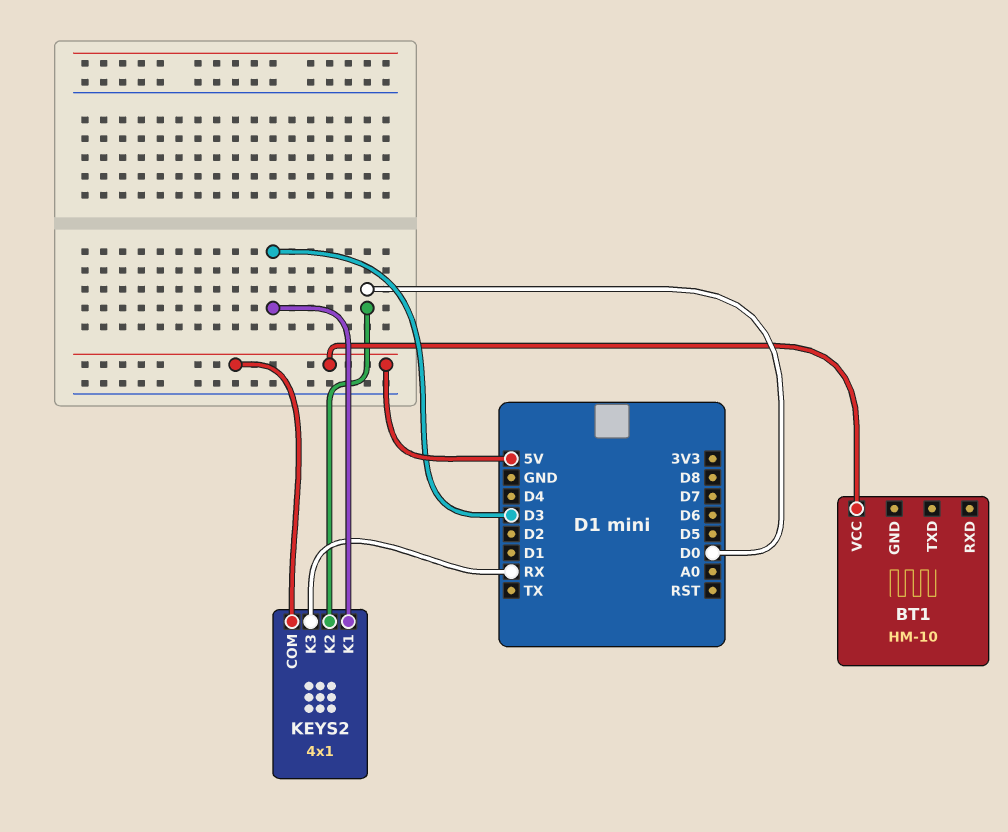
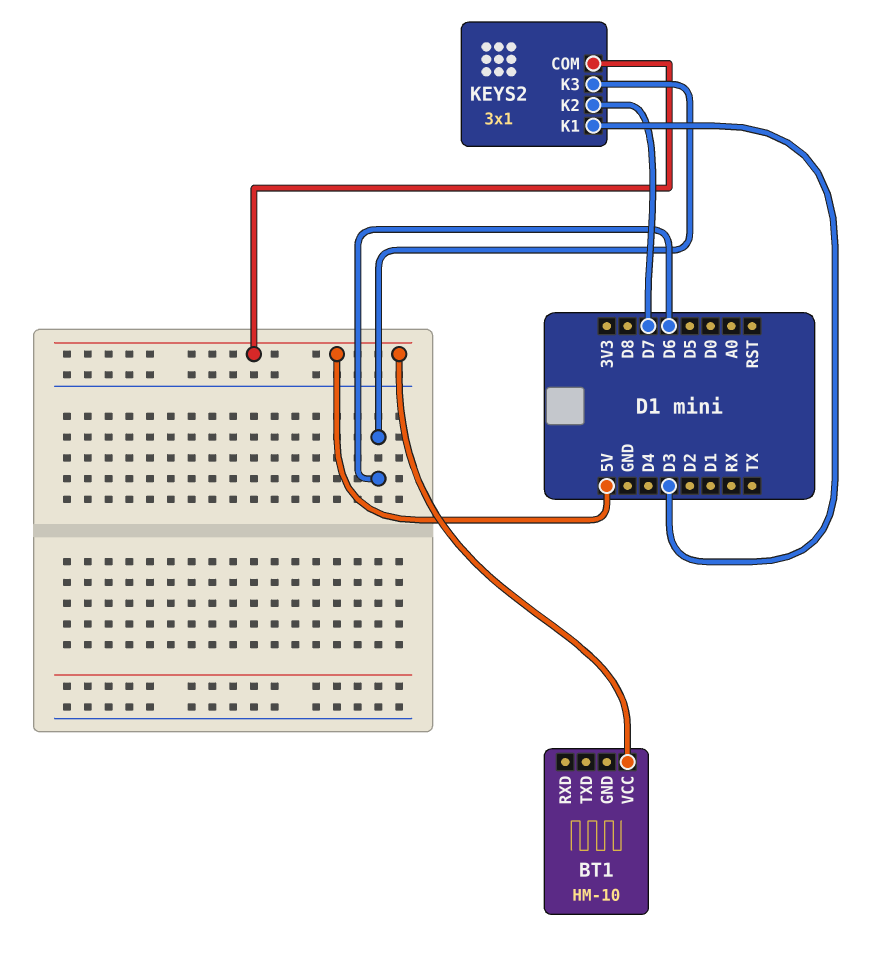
KEYS2: 4x1 -> 3x1
KEYS2 pin K2: D0 -> D7
KEYS2 pin K3: RX -> D6

